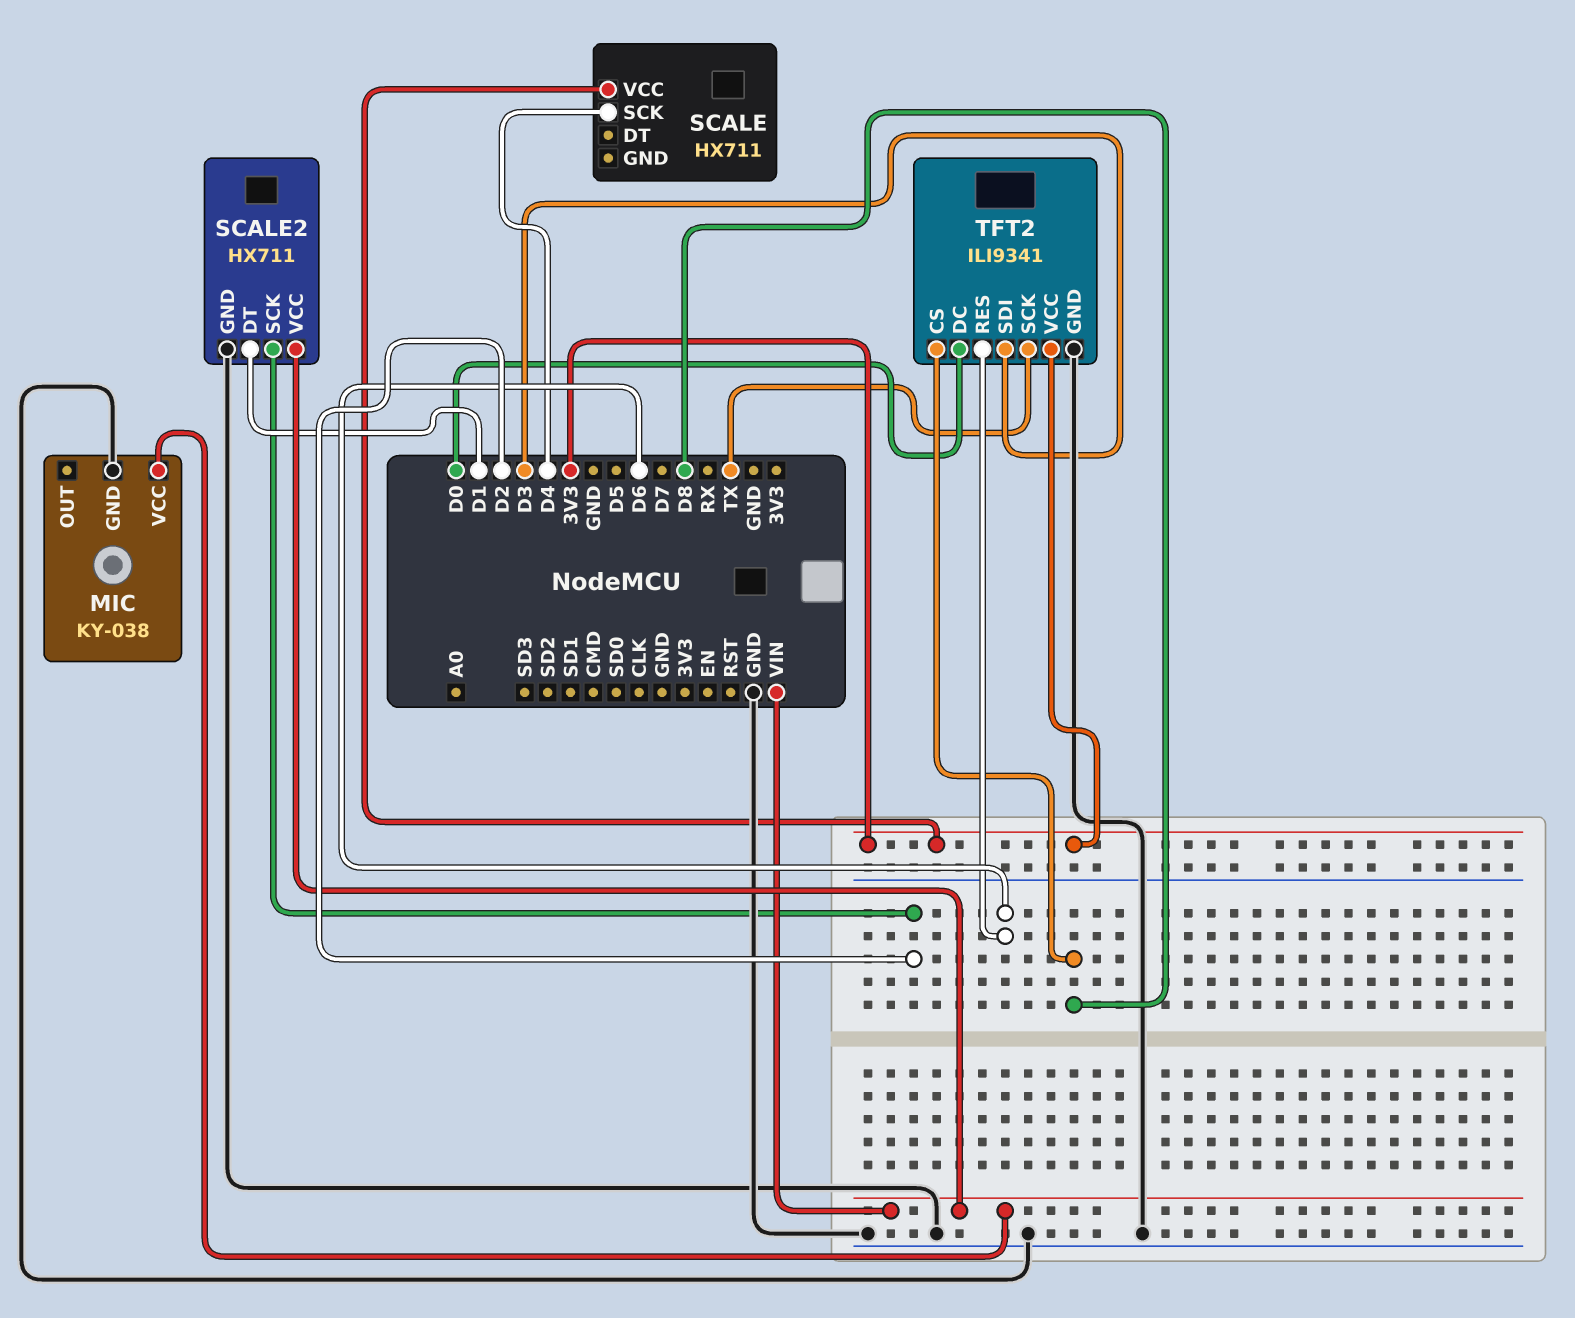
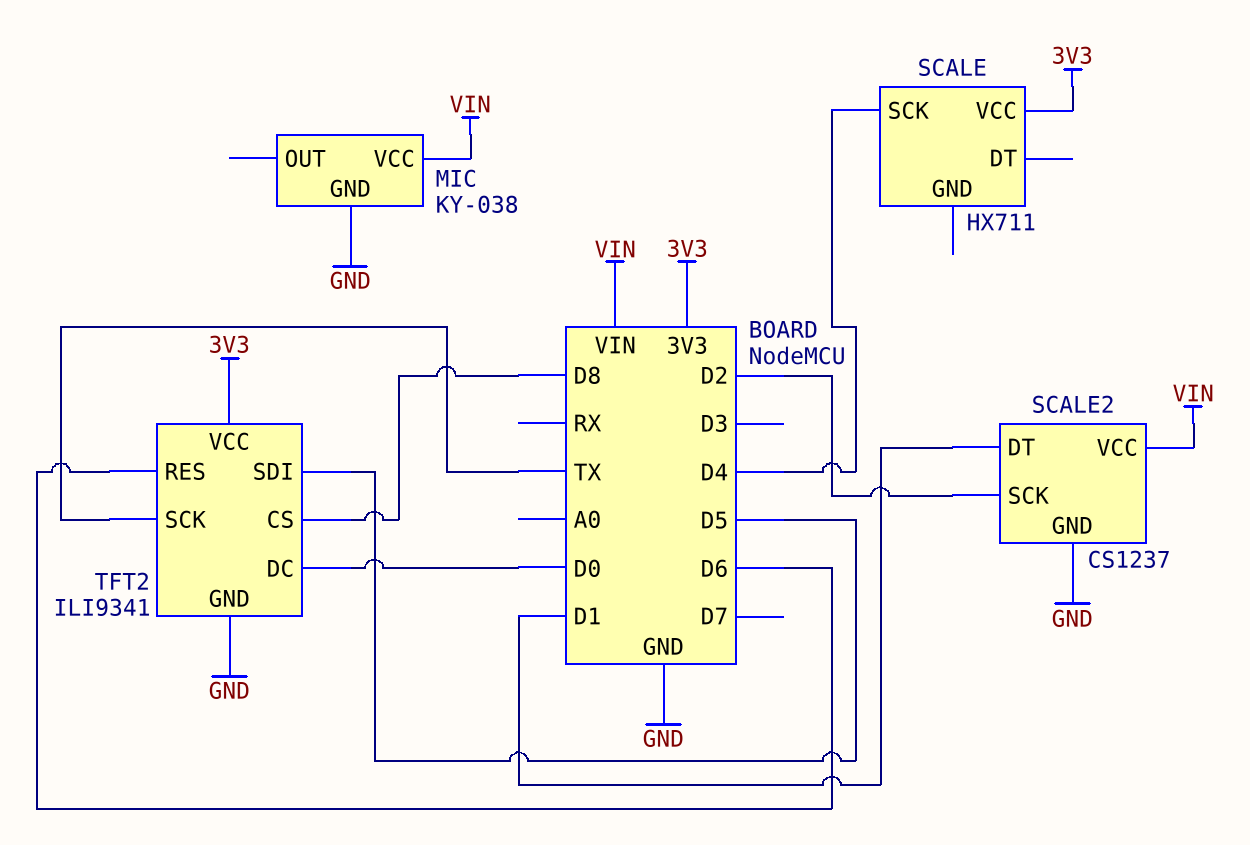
SCALE2: HX711 -> CS1237
TFT2 pin SDI: D3 -> D5

